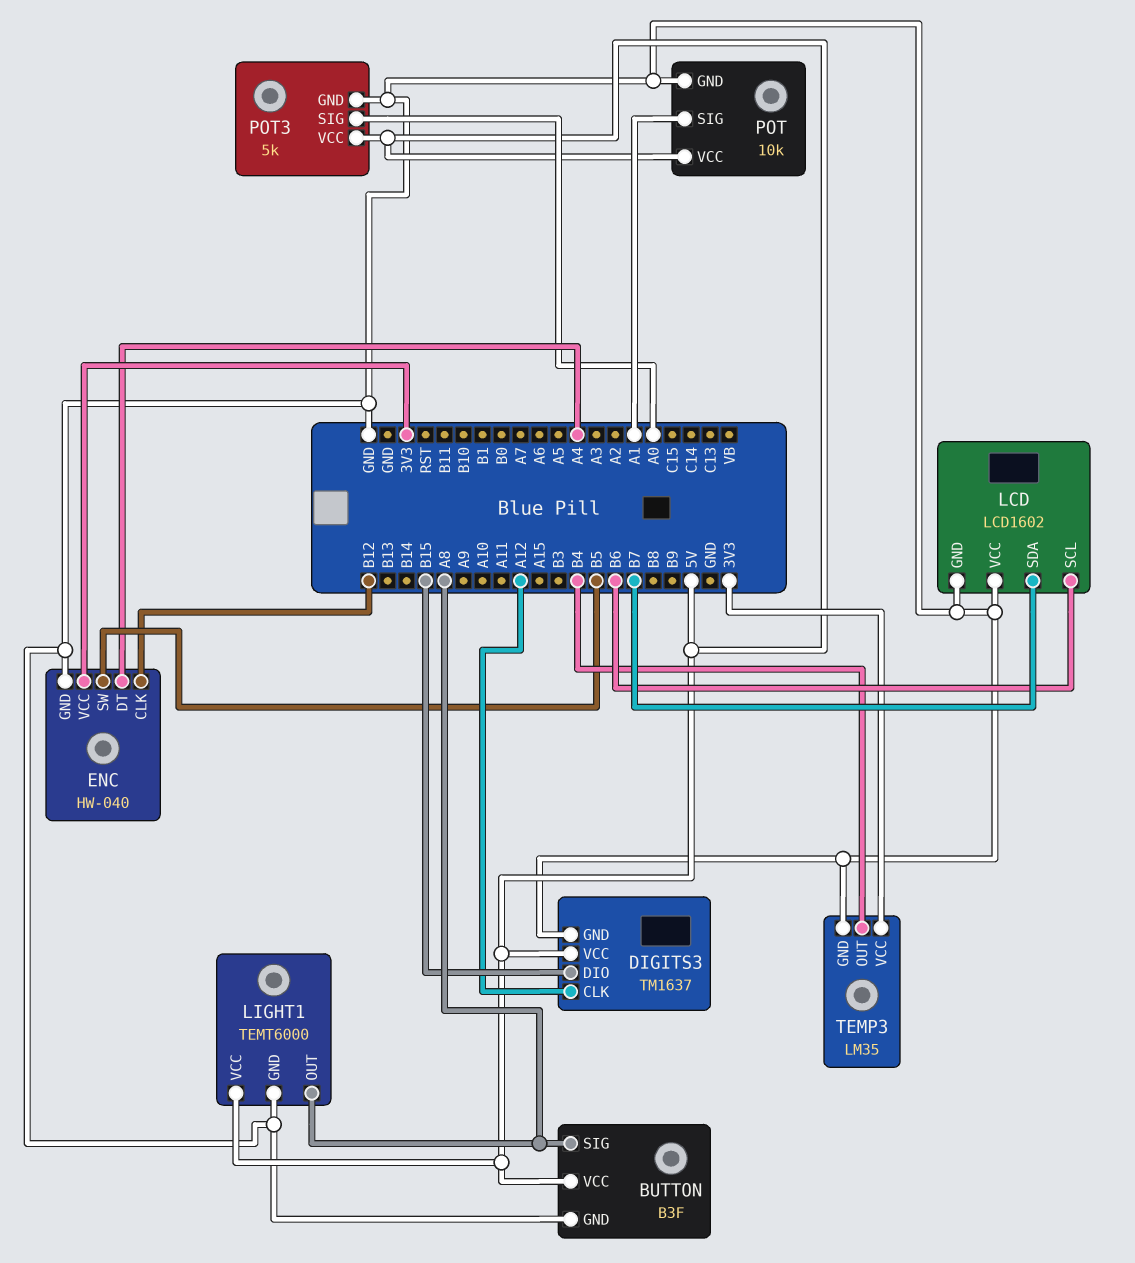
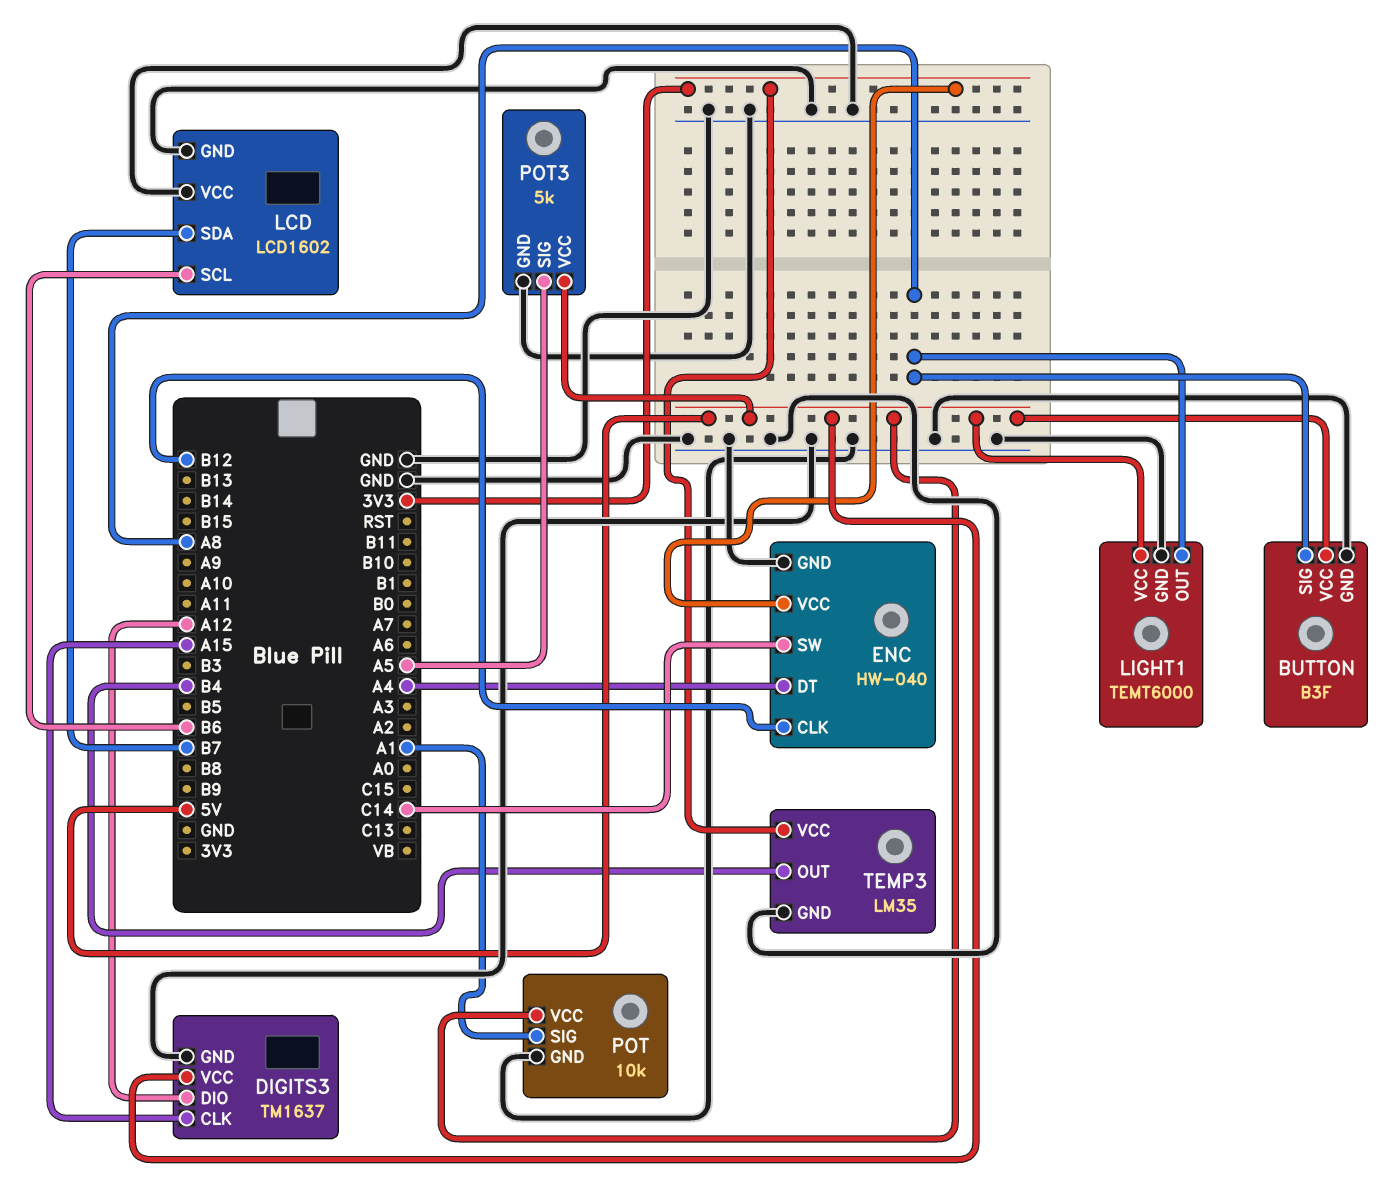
DIGITS3 pin CLK: A12 -> A15
DIGITS3 pin DIO: B15 -> A12
ENC pin SW: B5 -> C14
POT3 pin SIG: A0 -> A5

